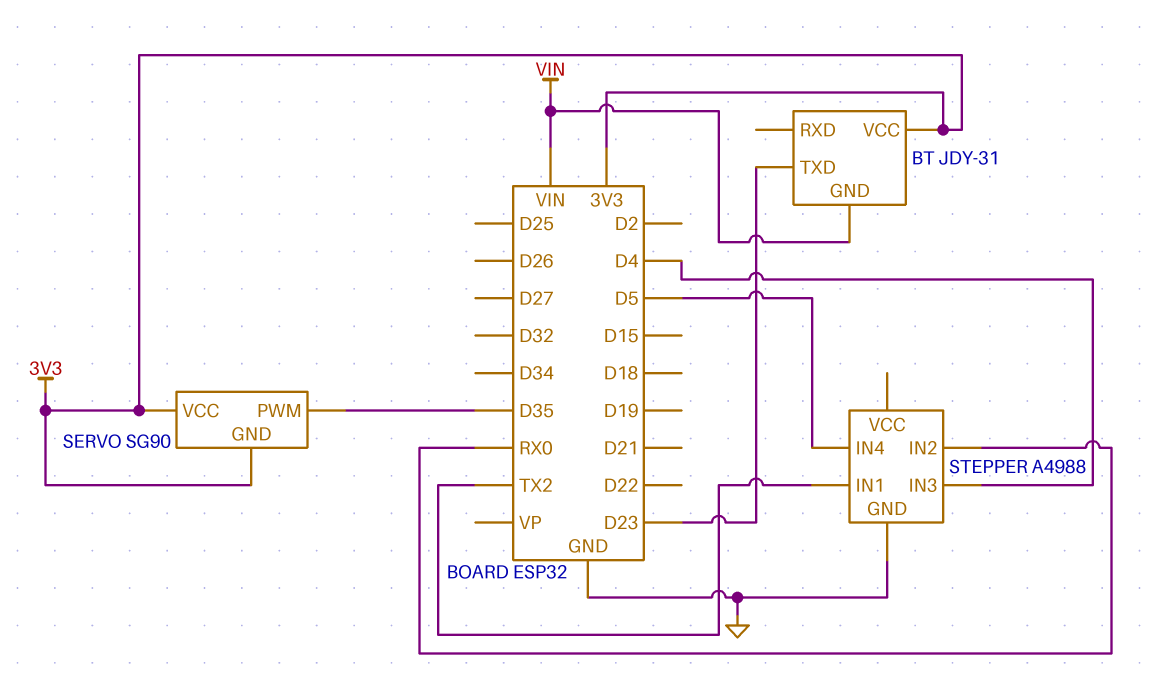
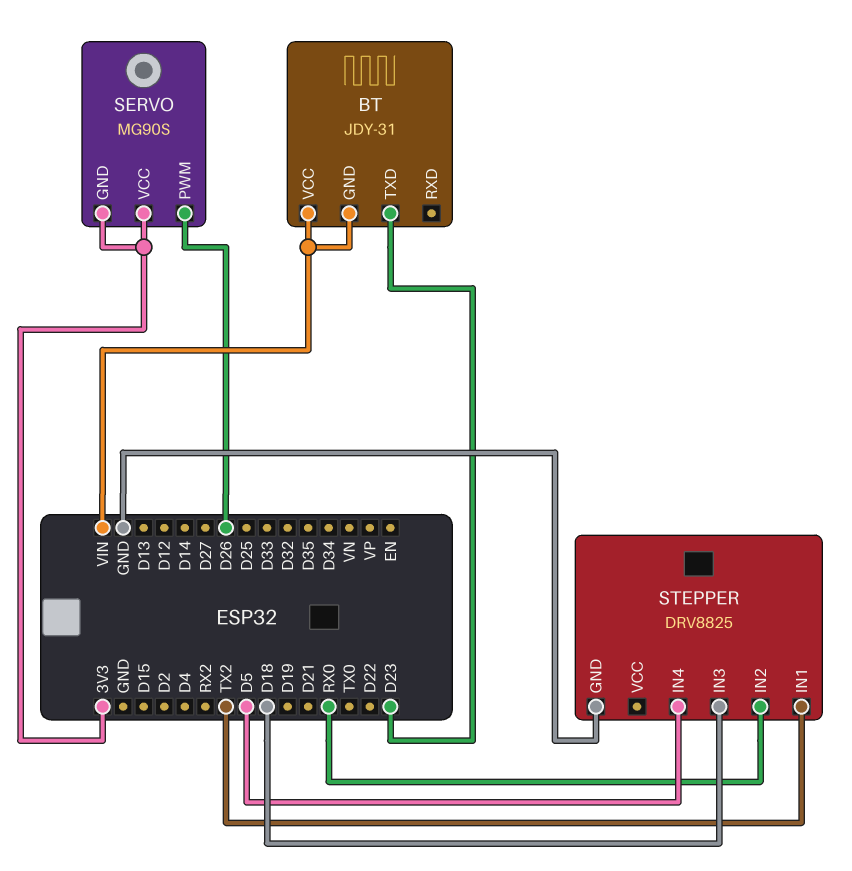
BT pin VCC: 3V3 -> VIN
SERVO: SG90 -> MG90S
SERVO pin PWM: D35 -> D26
STEPPER: A4988 -> DRV8825
STEPPER pin IN3: D4 -> D18

